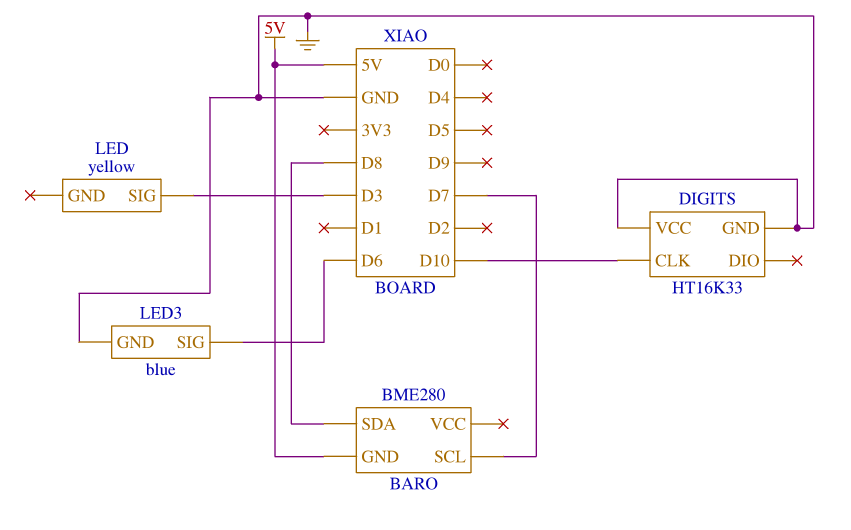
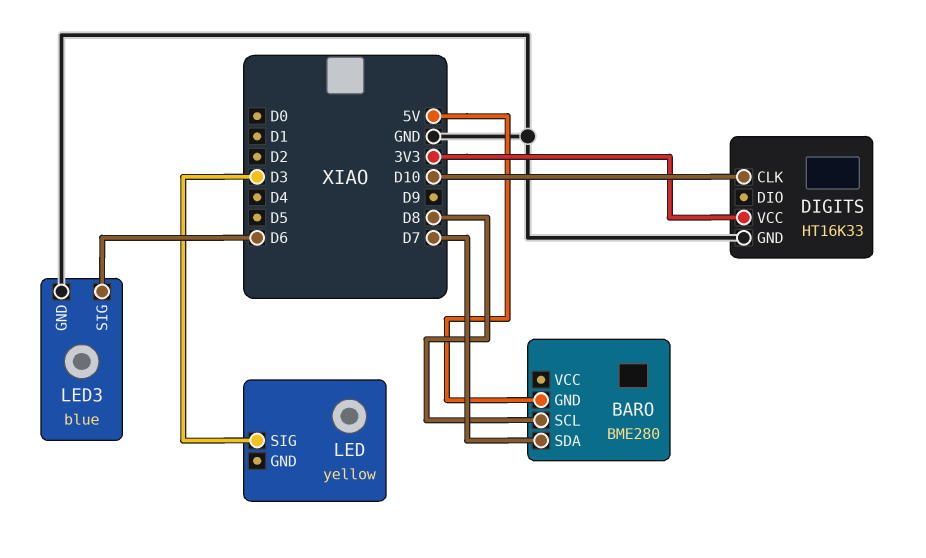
BARO pin SCL: D7 -> D8
BARO pin SDA: D8 -> D7
DIGITS pin VCC: GND -> 3V3

